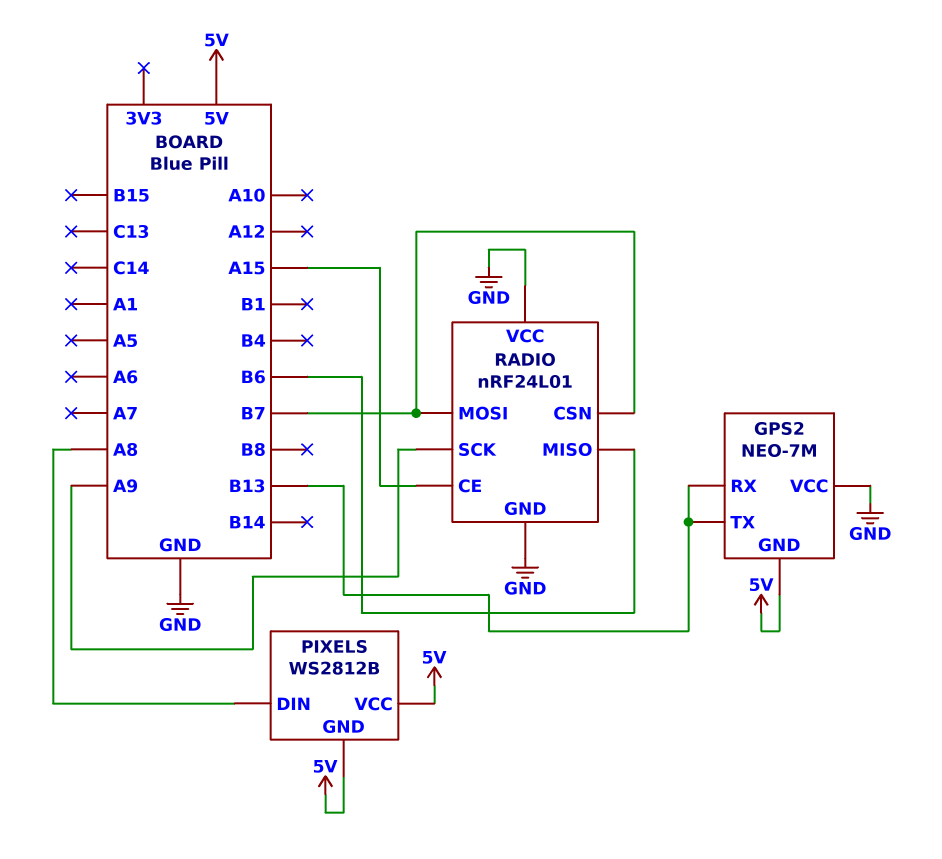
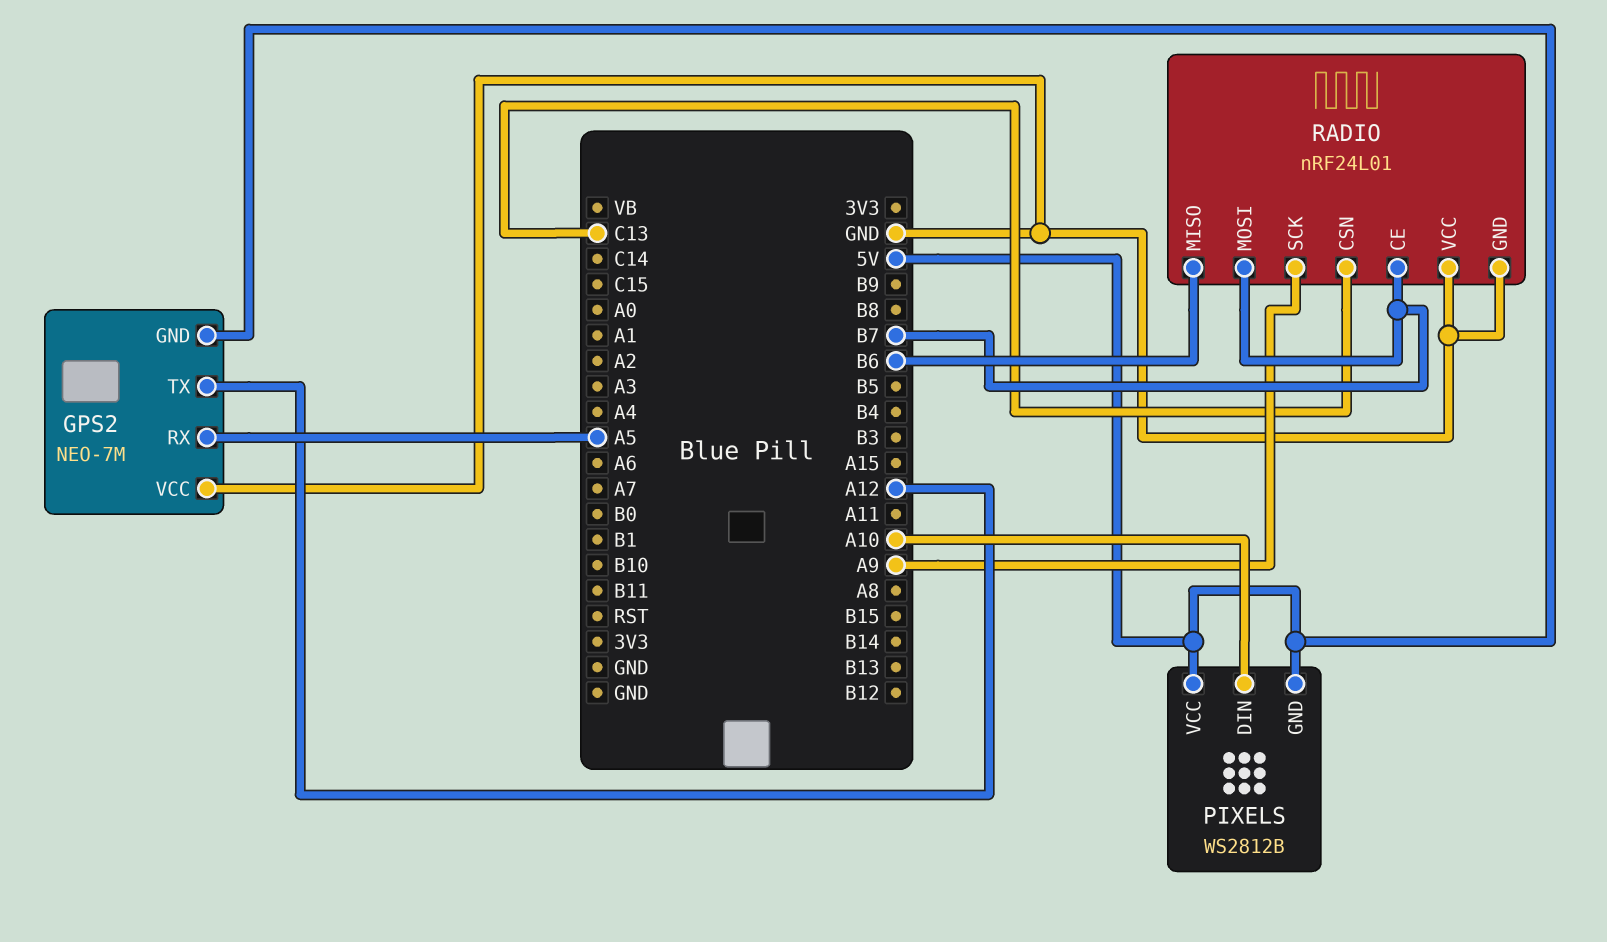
GPS2 pin RX: B13 -> A5
GPS2 pin TX: B13 -> A12
PIXELS pin DIN: A8 -> A10
RADIO pin CE: A15 -> B7
RADIO pin CSN: B7 -> C13

